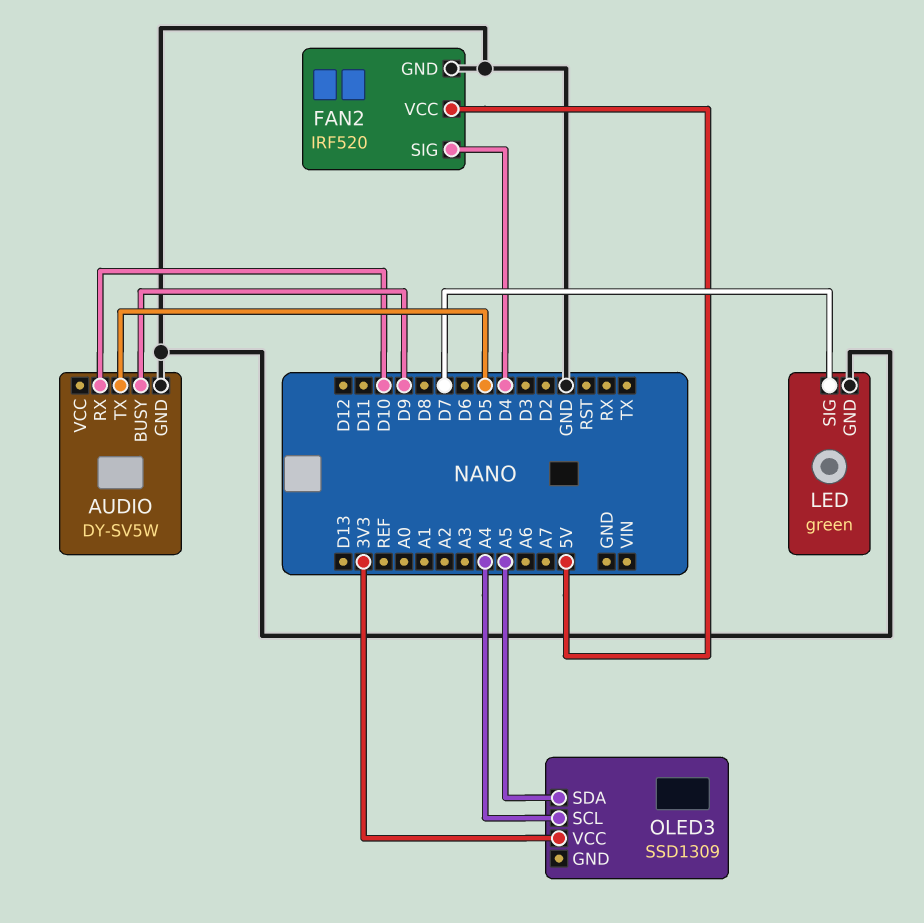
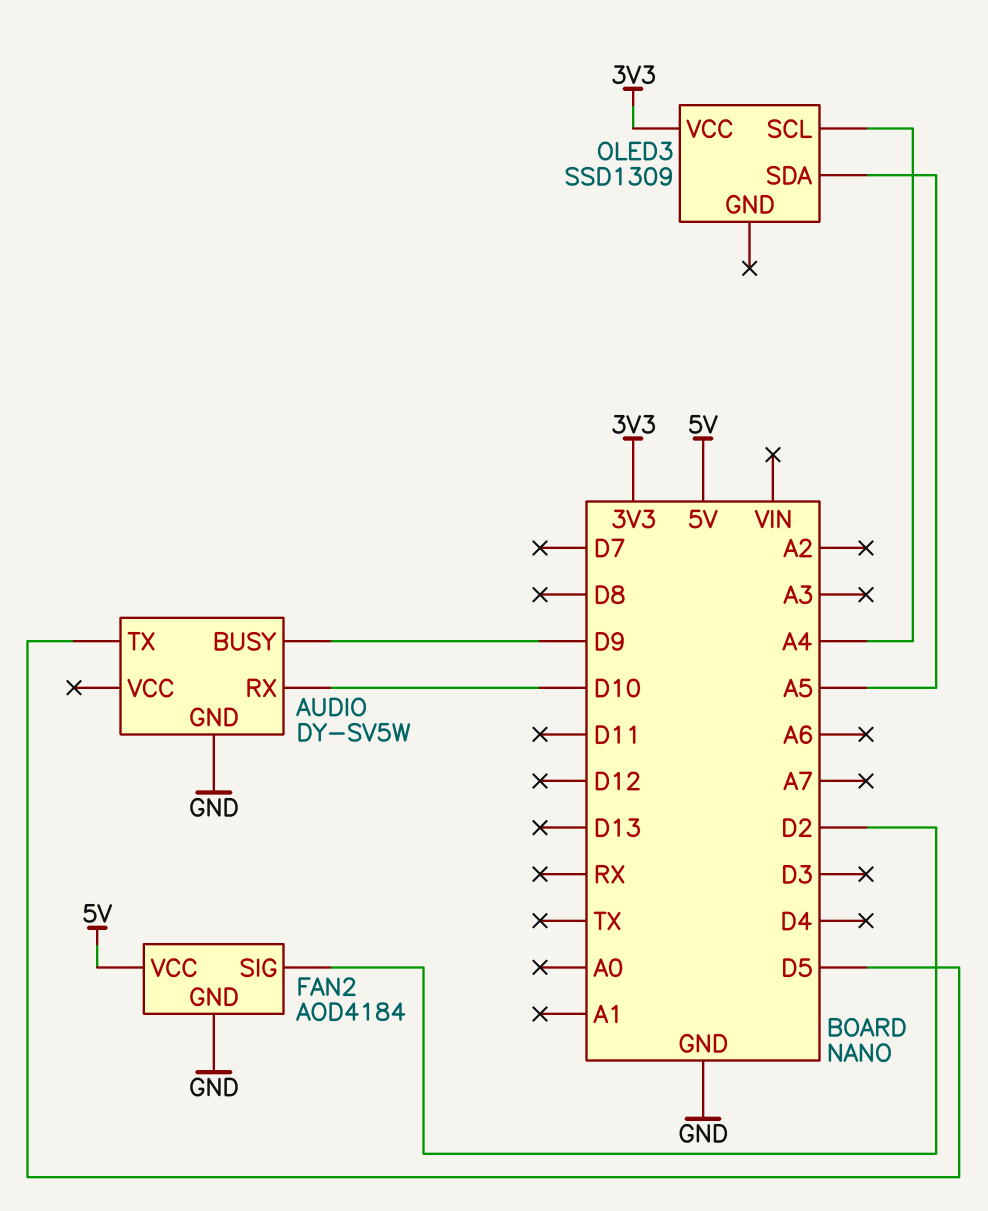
FAN2: IRF520 -> AOD4184
FAN2 pin SIG: D4 -> D2
LED: green -> none
LED pin GND: GND -> none
LED pin SIG: D7 -> none

